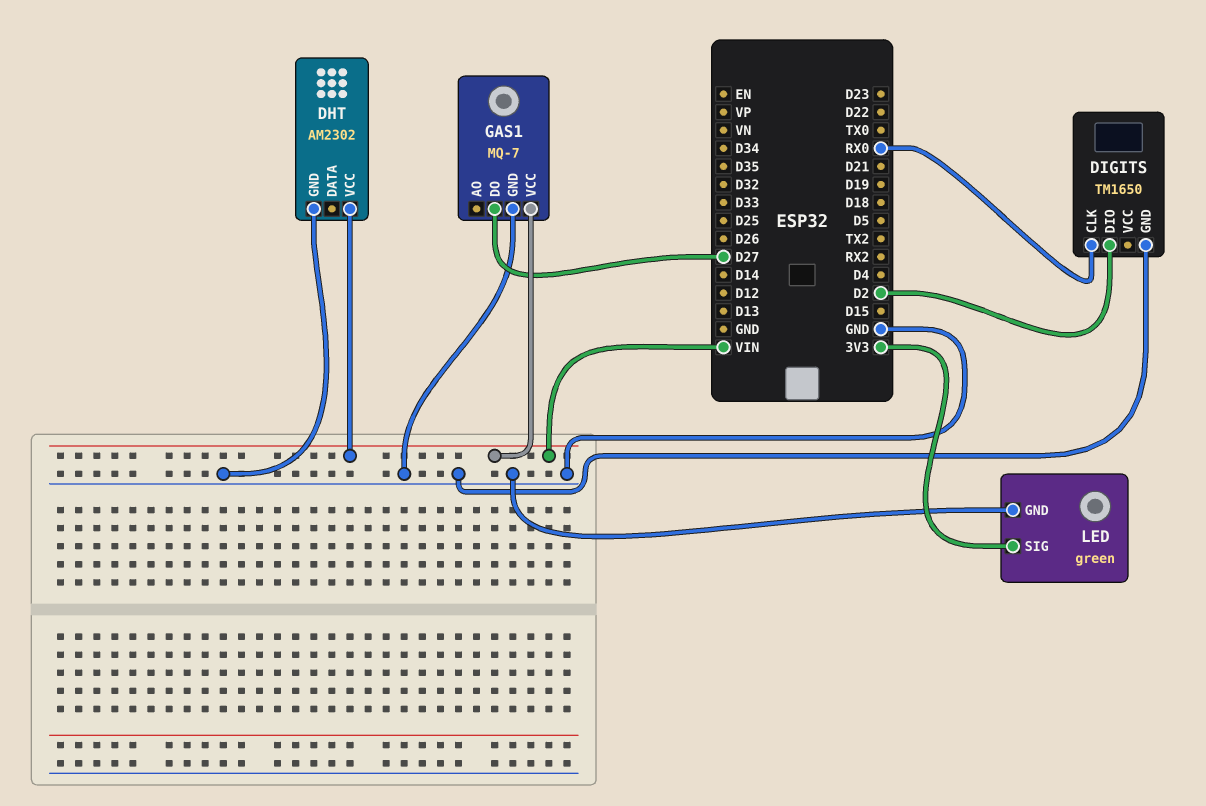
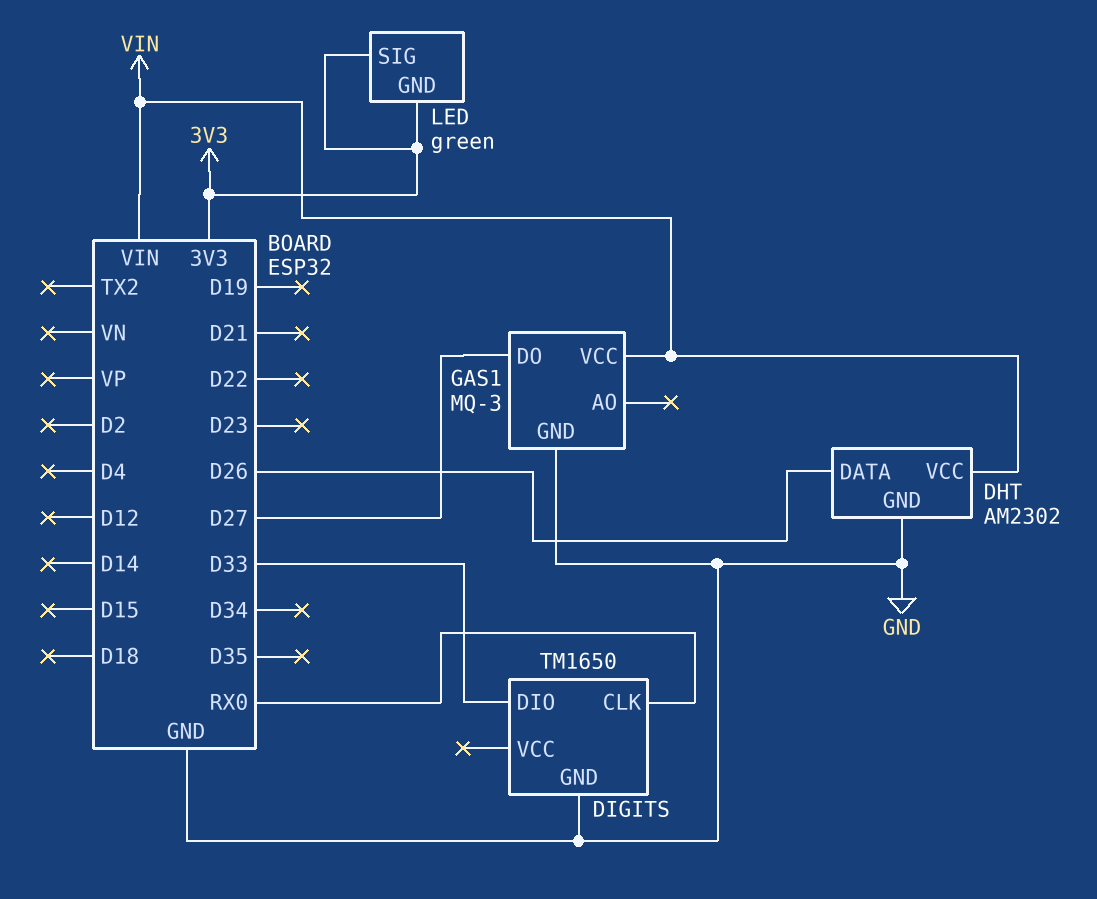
DHT pin DATA: none -> D26
DIGITS pin DIO: D2 -> D33
GAS1: MQ-7 -> MQ-3
LED pin GND: GND -> 3V3

